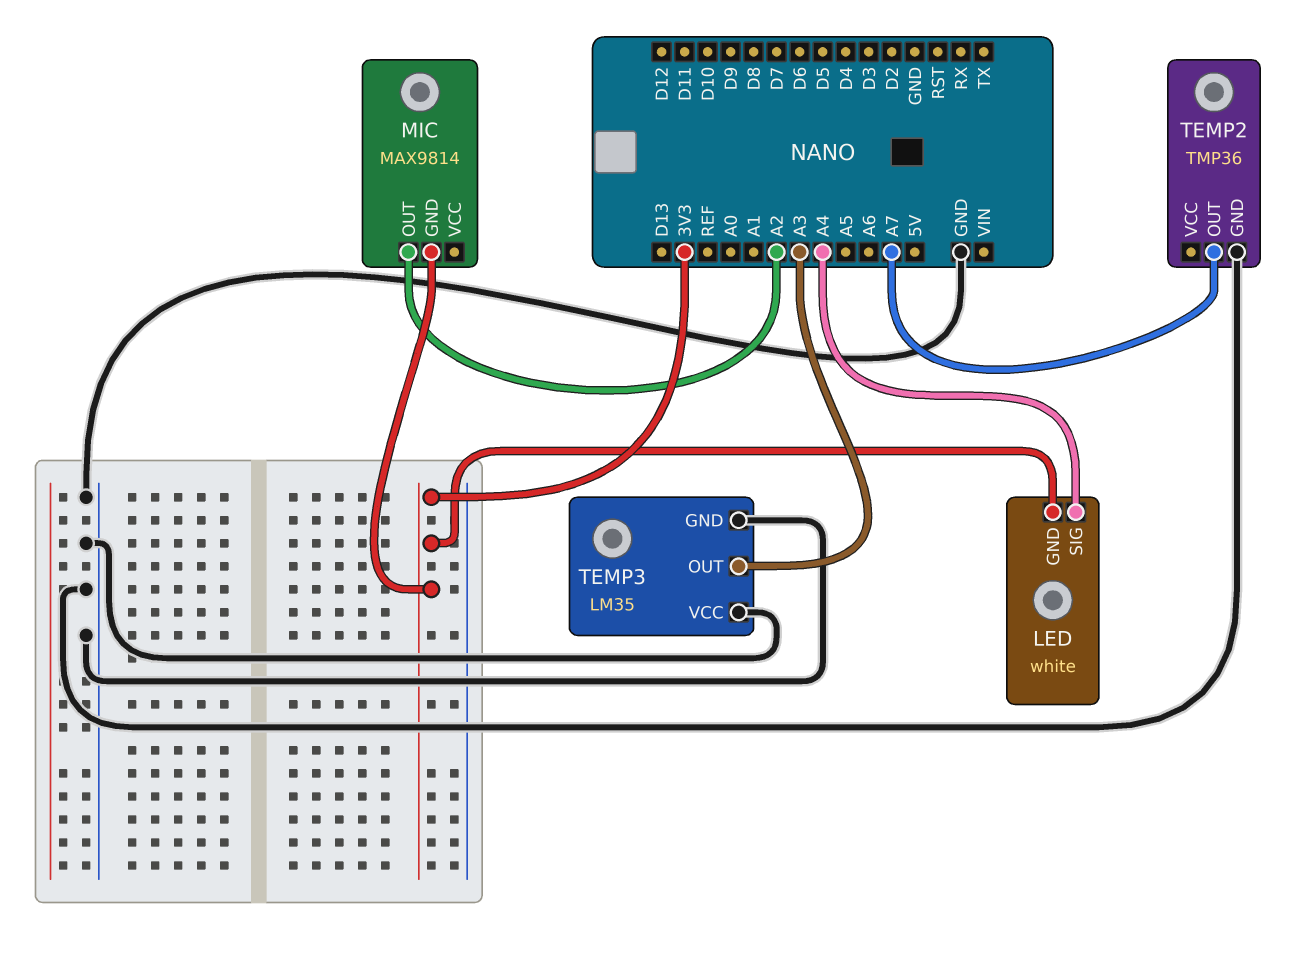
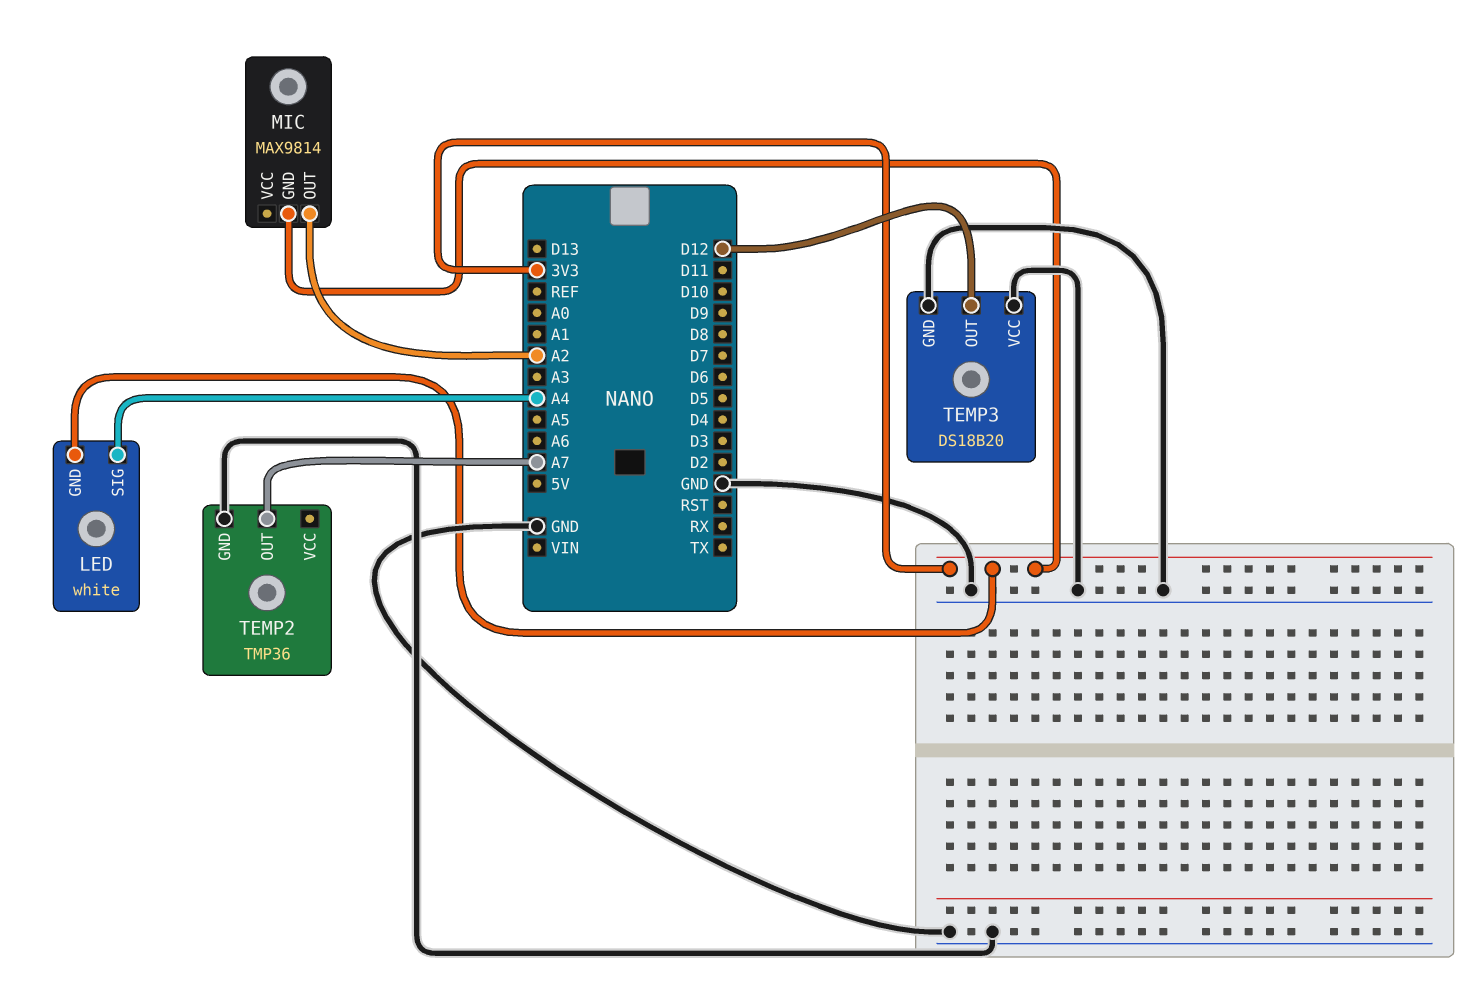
TEMP3: LM35 -> DS18B20
TEMP3 pin OUT: A3 -> D12

